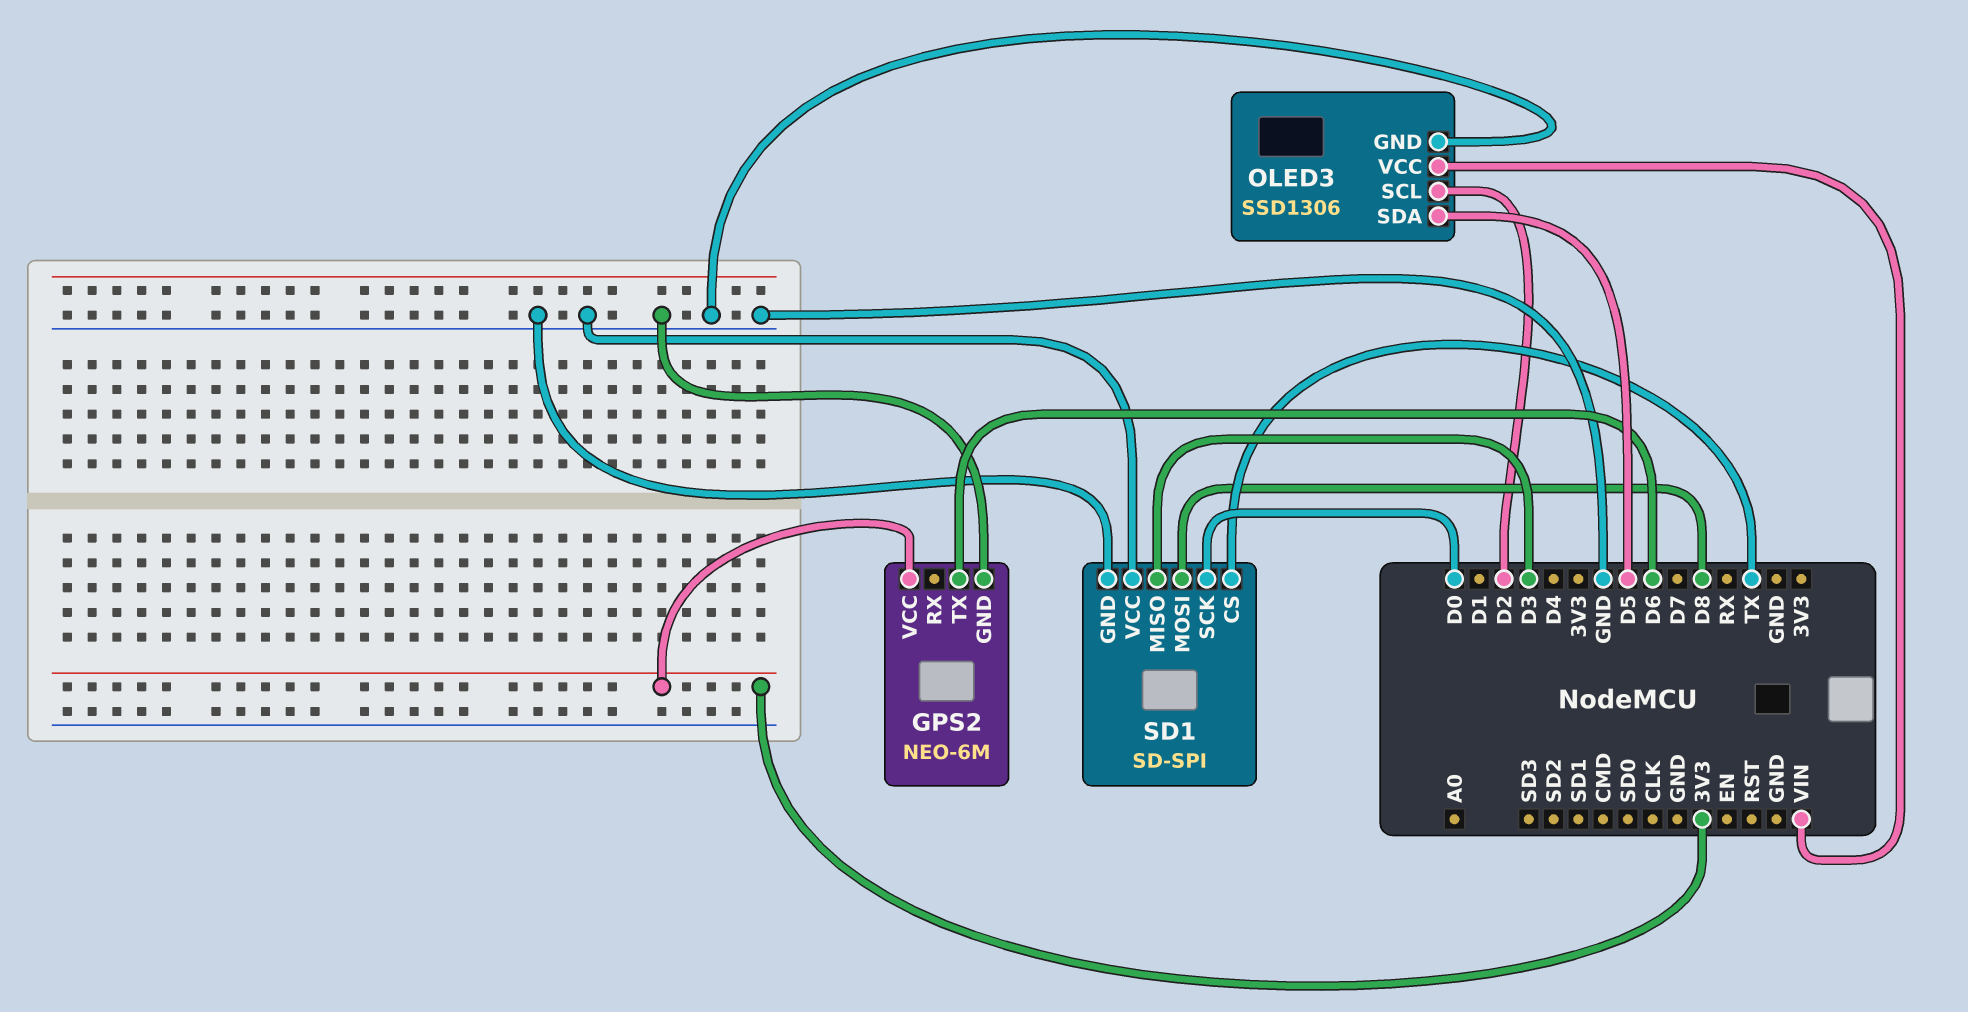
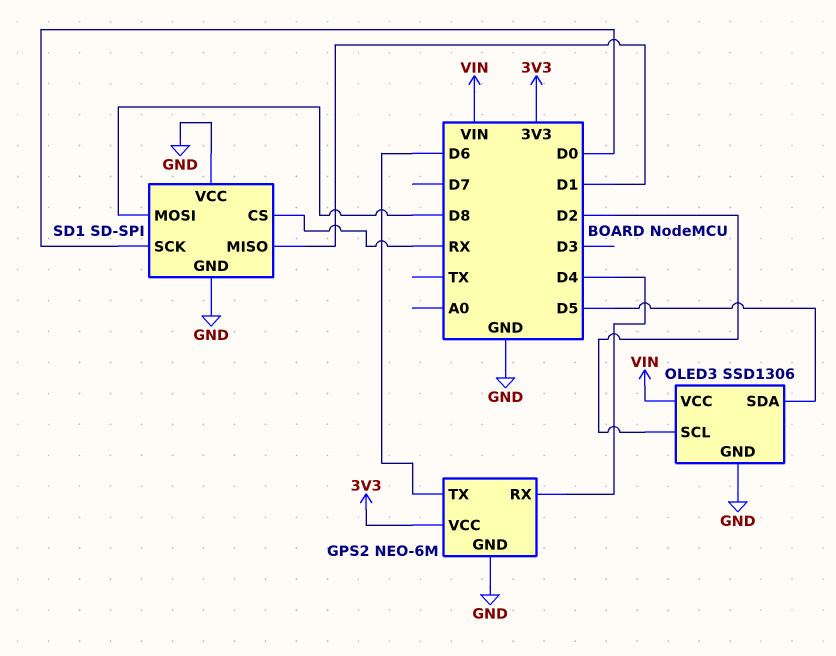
GPS2 pin RX: none -> D4
SD1 pin CS: TX -> RX
SD1 pin MISO: D3 -> D1

